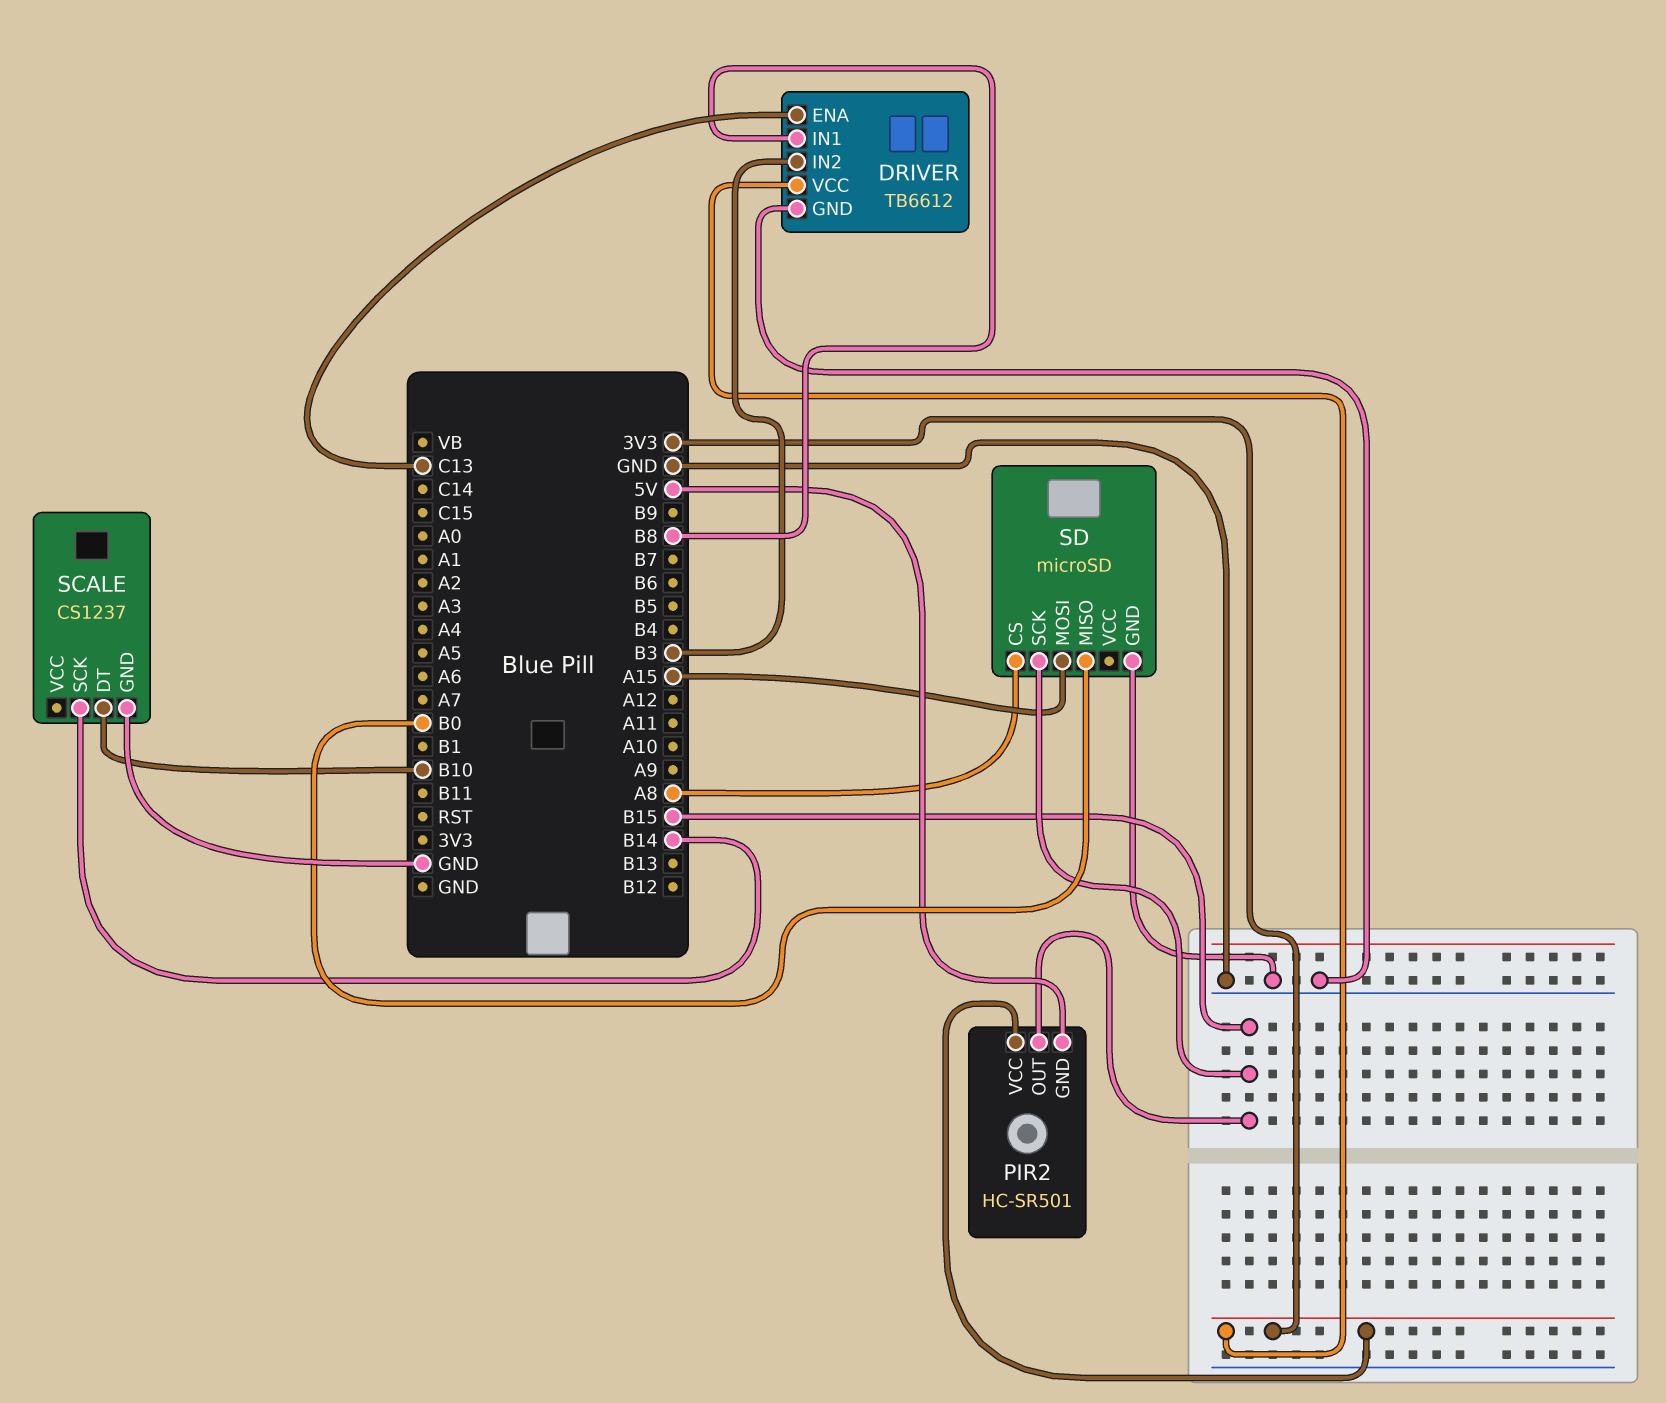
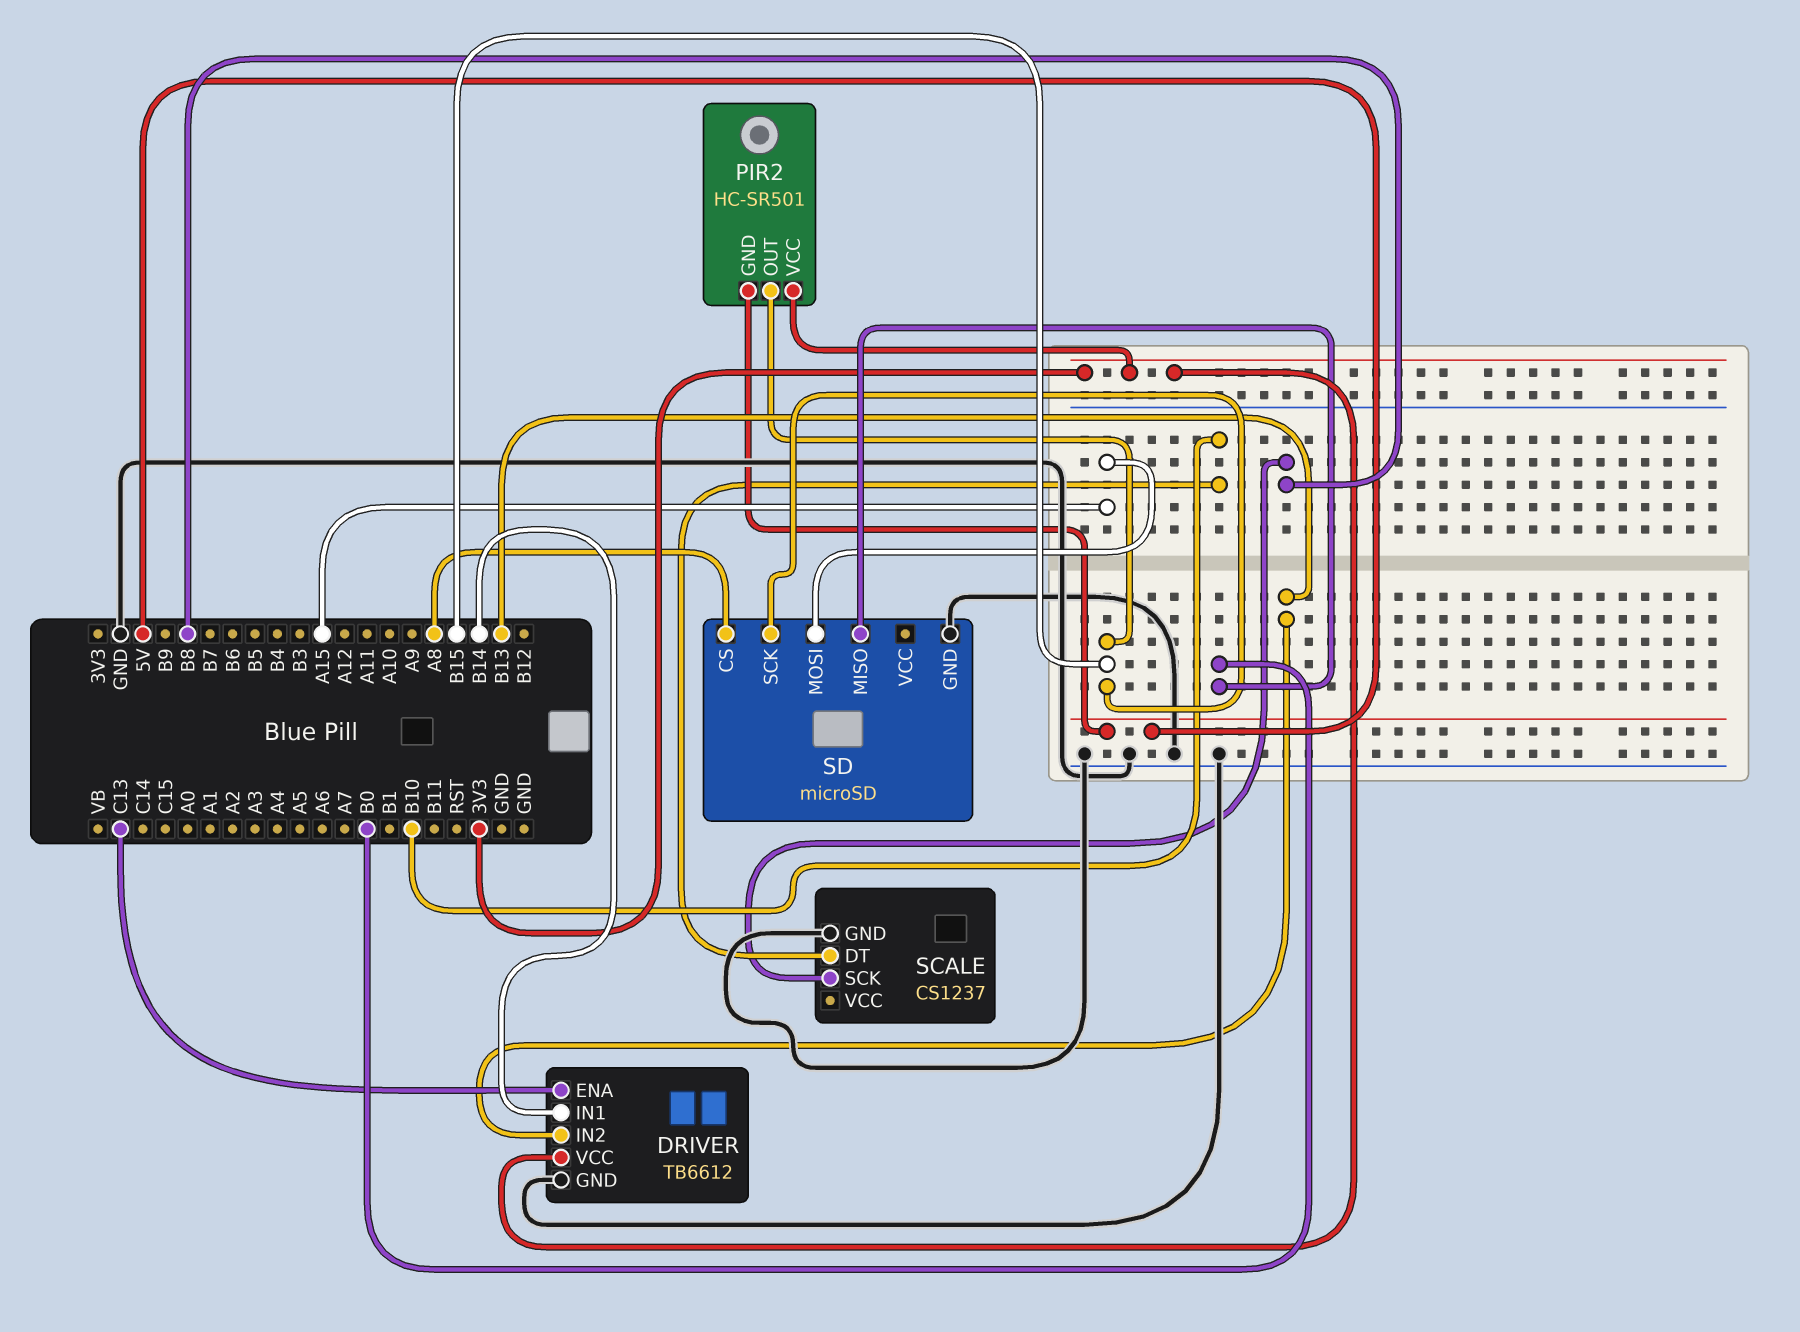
DRIVER pin IN1: B8 -> B14
DRIVER pin IN2: B3 -> B13
SCALE pin SCK: B14 -> B8

